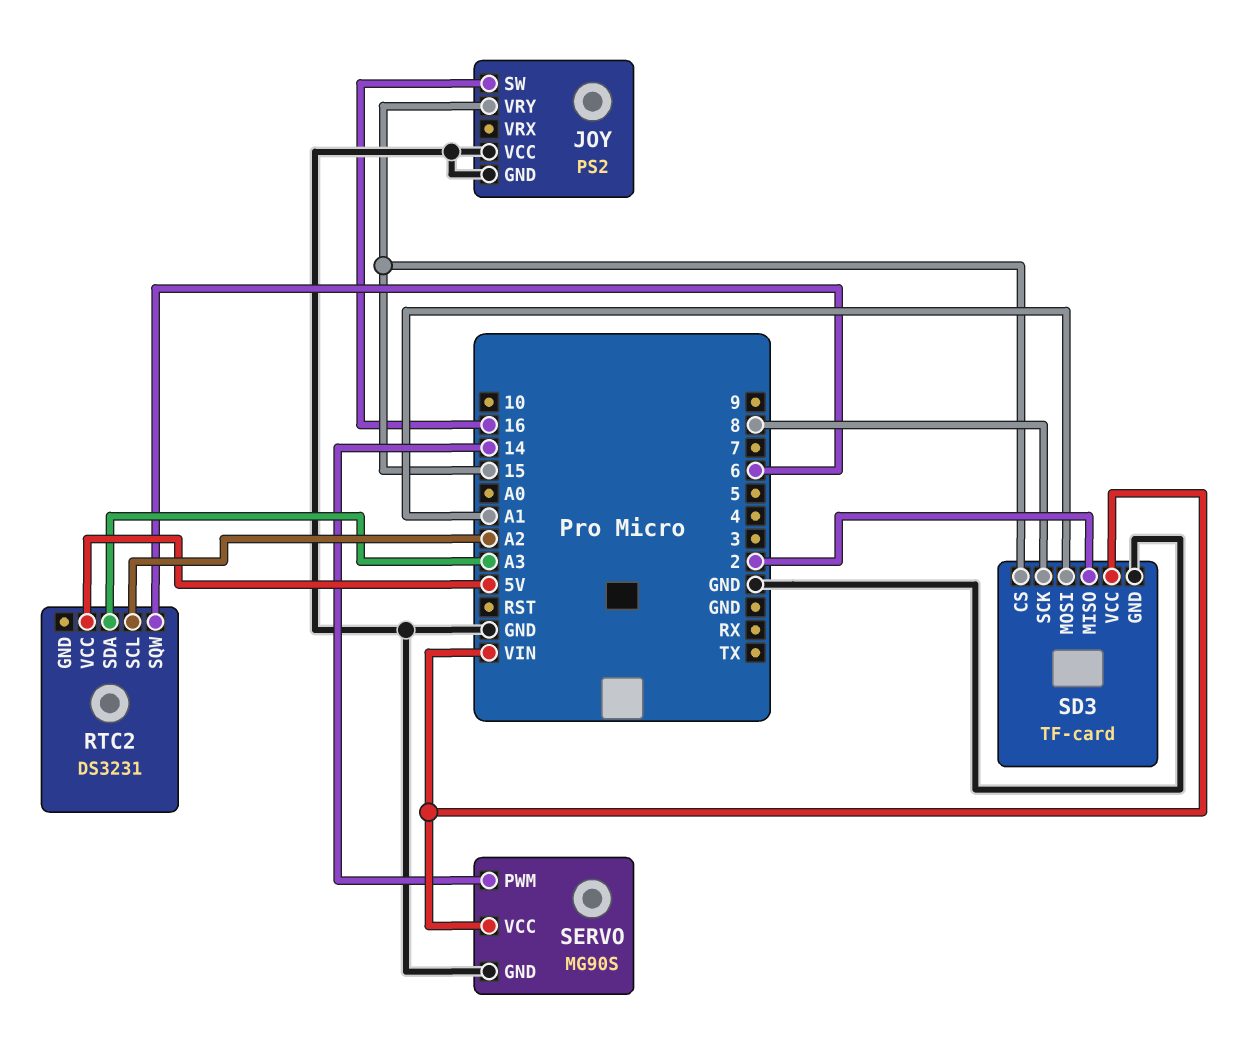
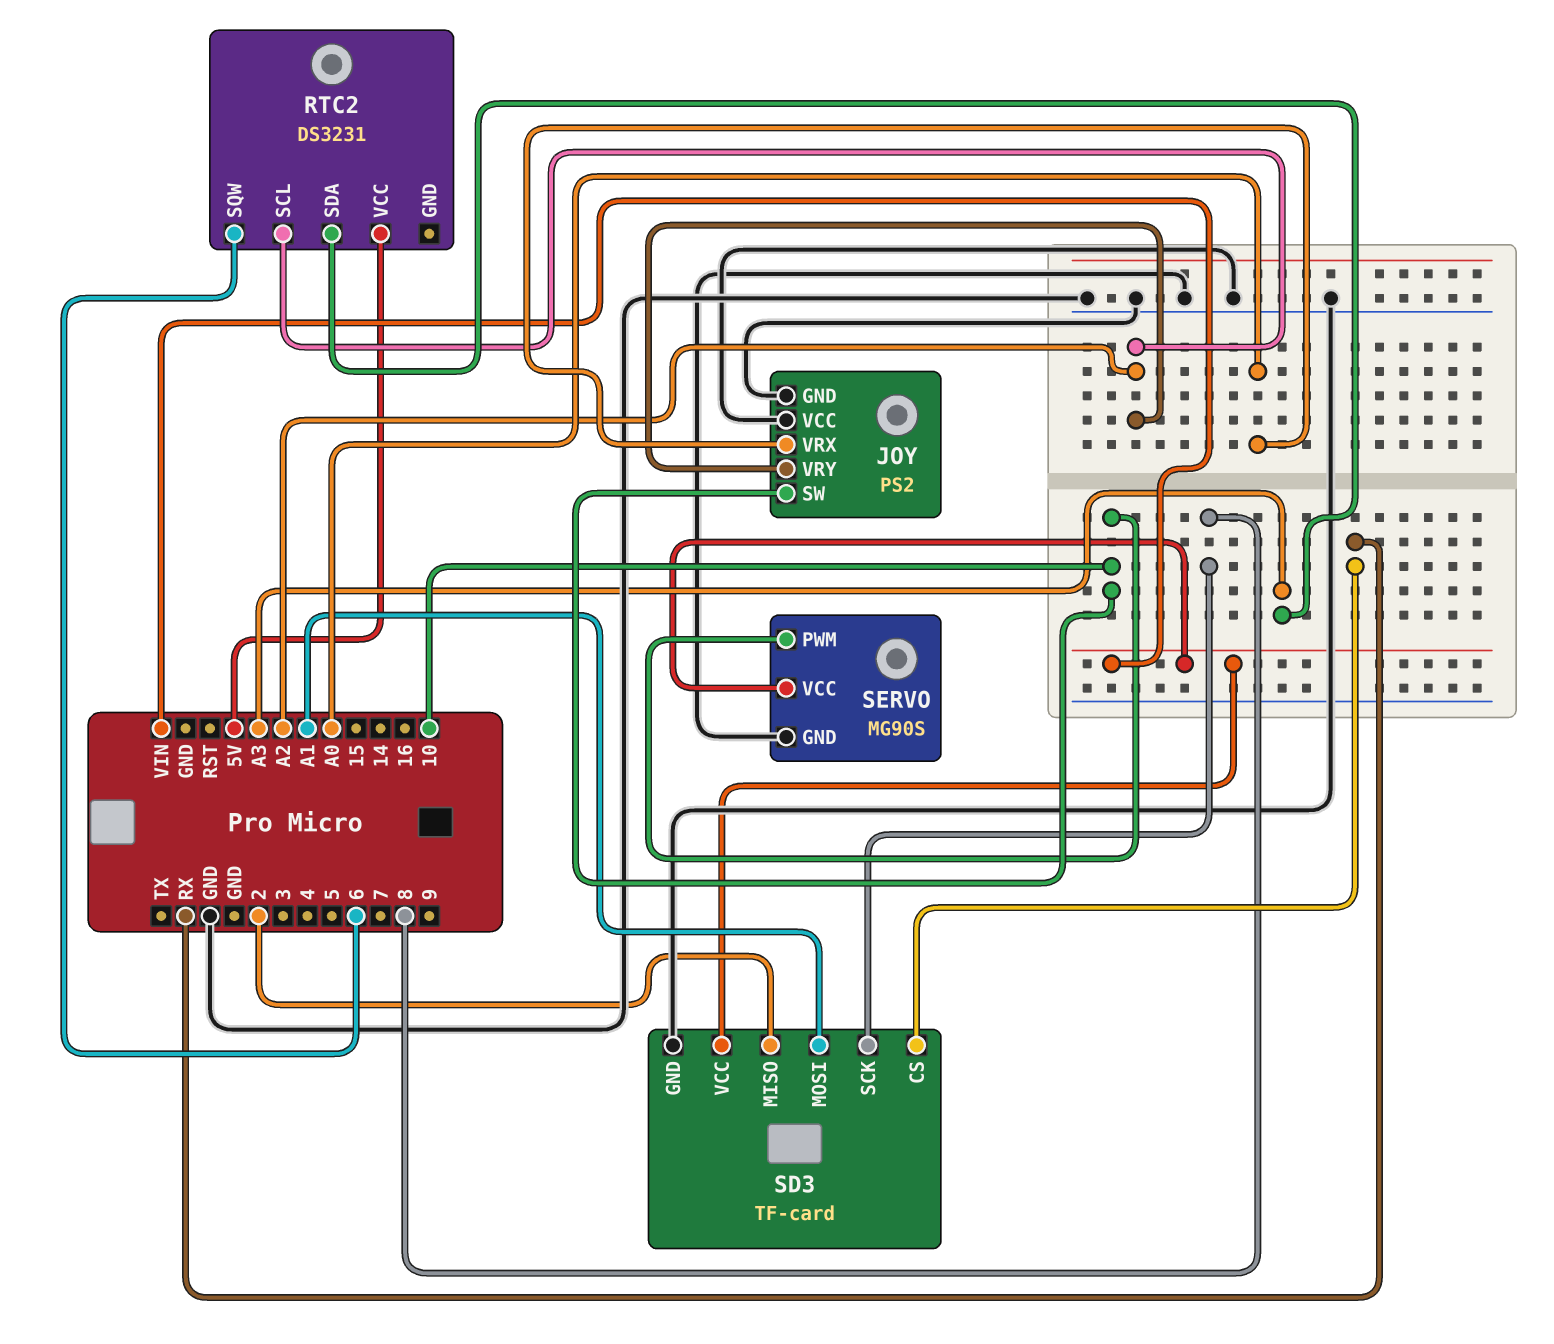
JOY pin SW: 16 -> 10
JOY pin VRX: none -> A0
JOY pin VRY: 15 -> A2
SD3 pin CS: 15 -> RX
SERVO pin PWM: 14 -> 10

